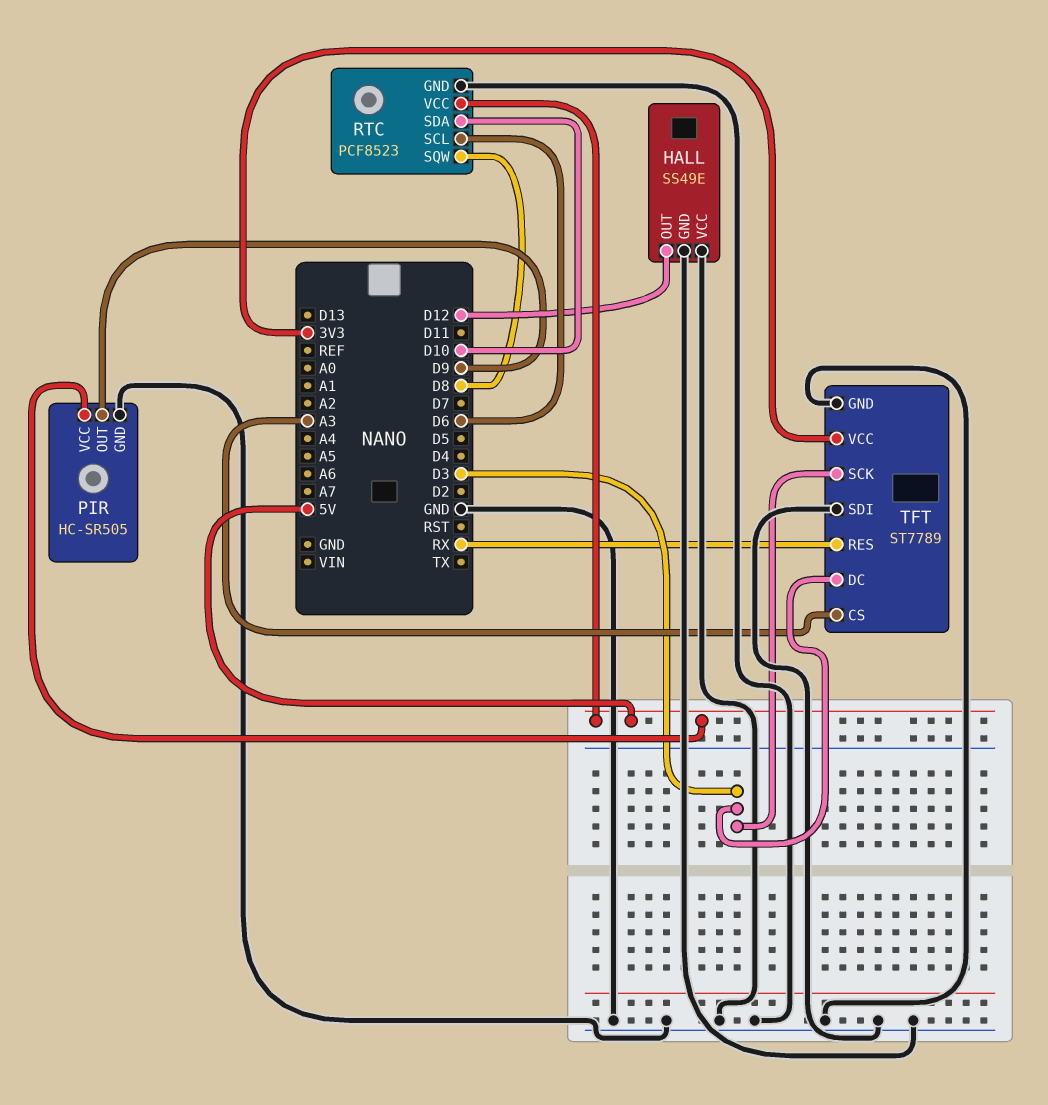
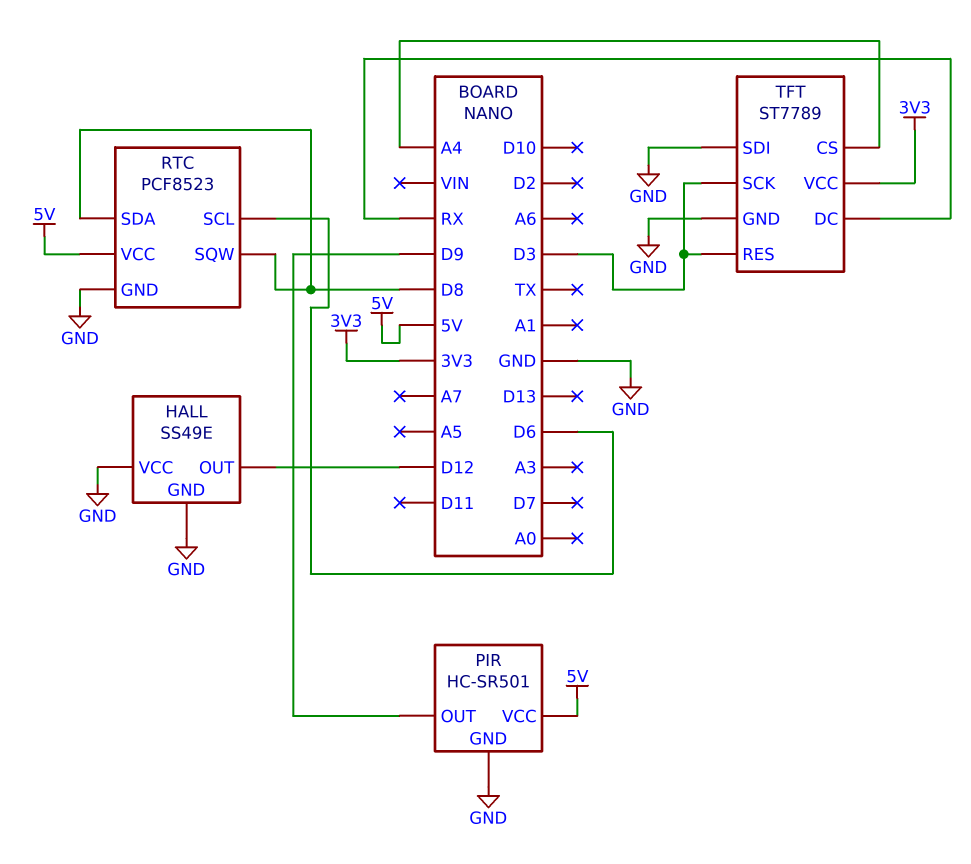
PIR: HC-SR505 -> HC-SR501
RTC pin SDA: D10 -> D8
TFT pin CS: A3 -> A4
TFT pin DC: D3 -> RX
TFT pin RES: RX -> D3

